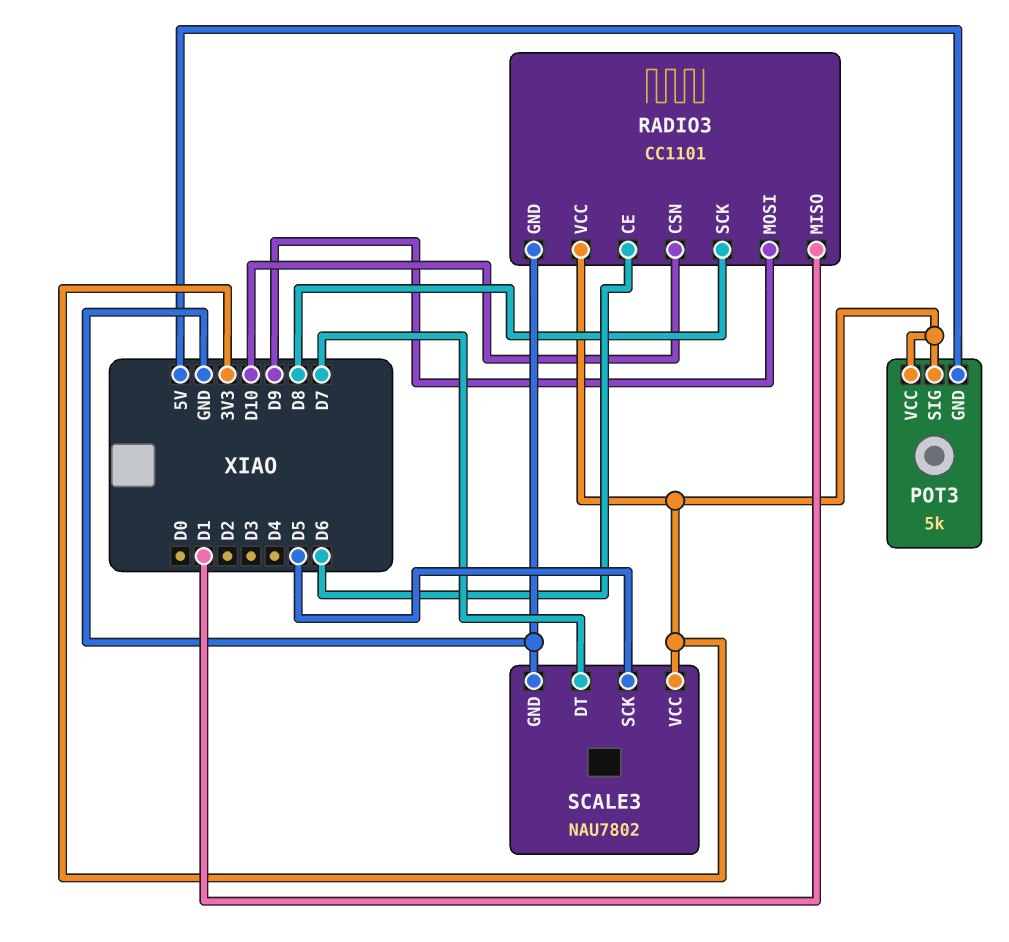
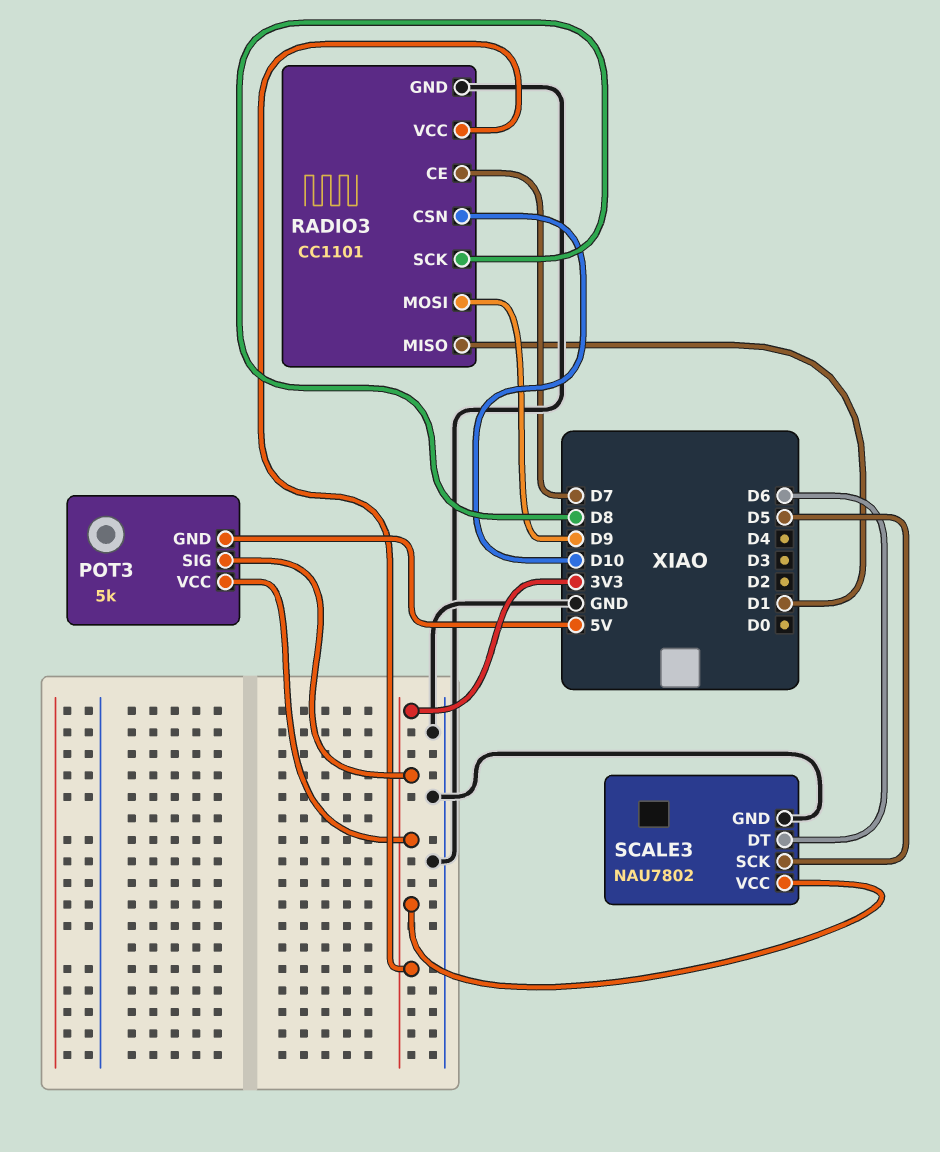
RADIO3 pin CE: D6 -> D7
SCALE3 pin DT: D7 -> D6

